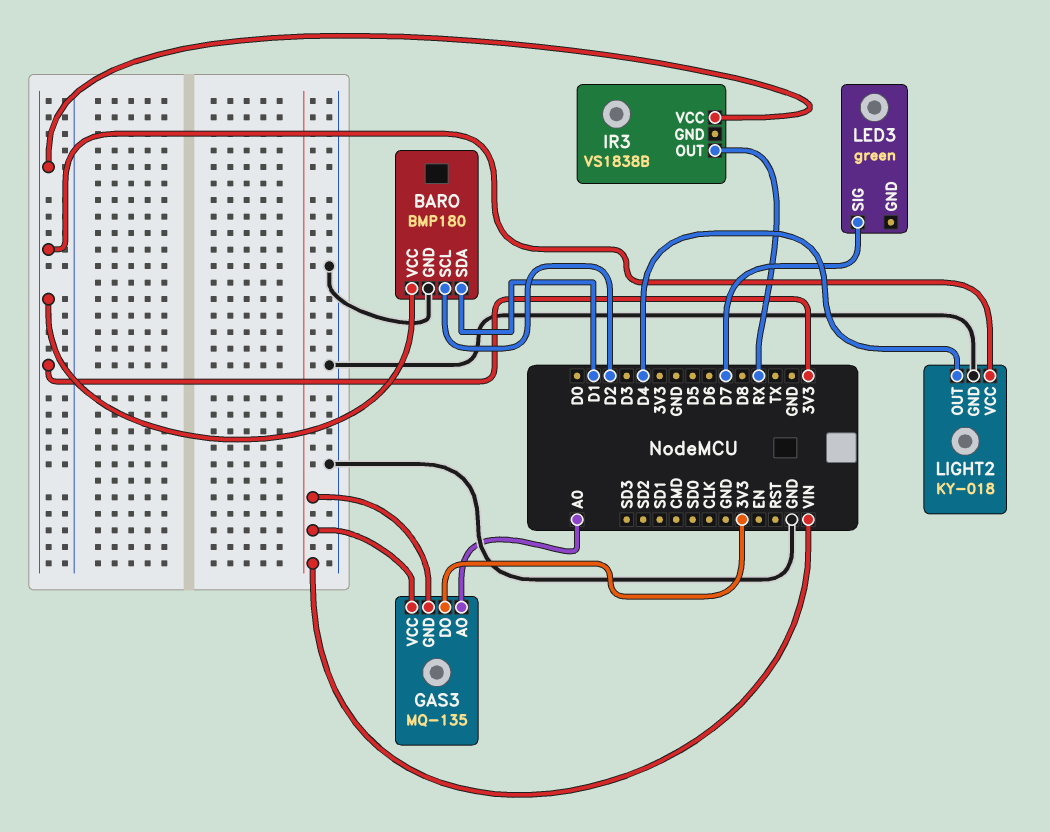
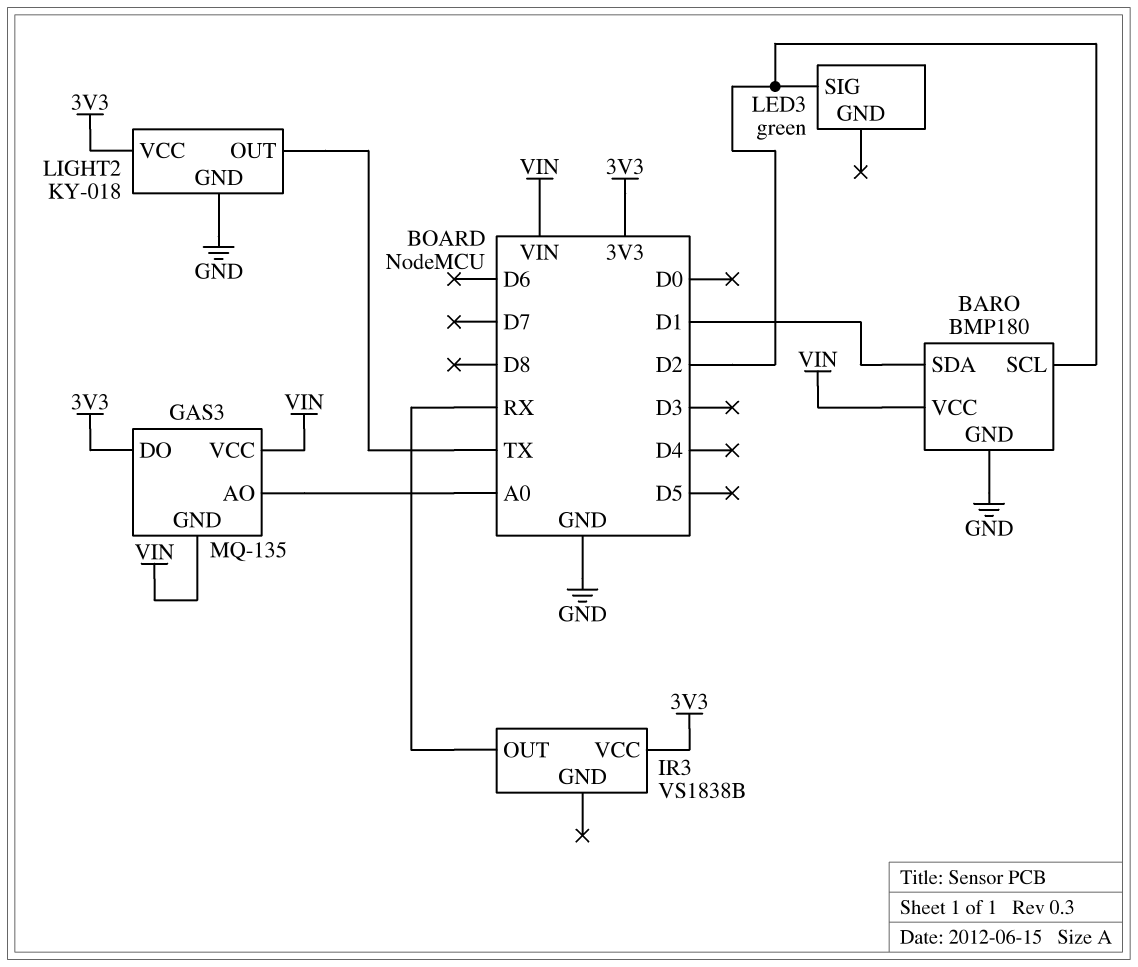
BARO pin VCC: 3V3 -> VIN
LED3 pin SIG: D7 -> D2
LIGHT2 pin OUT: D4 -> TX

